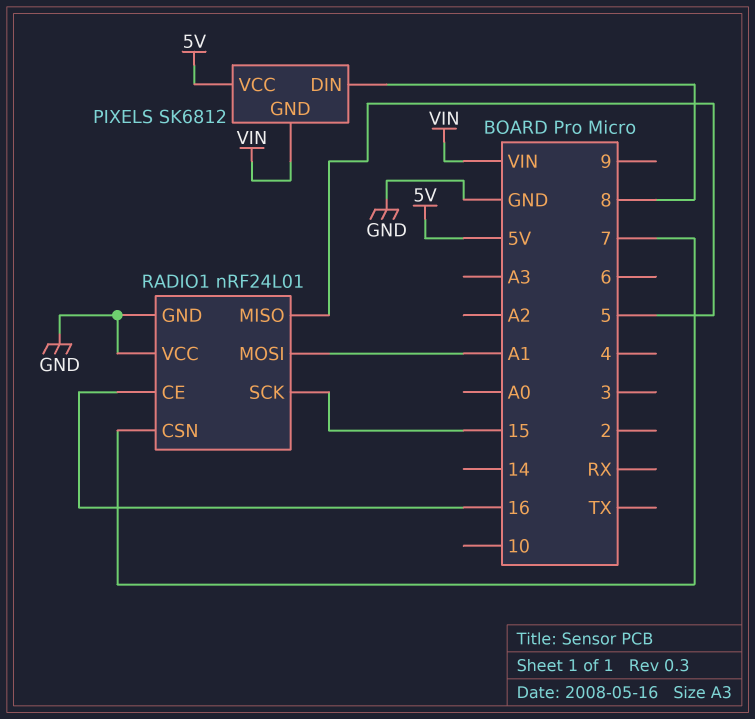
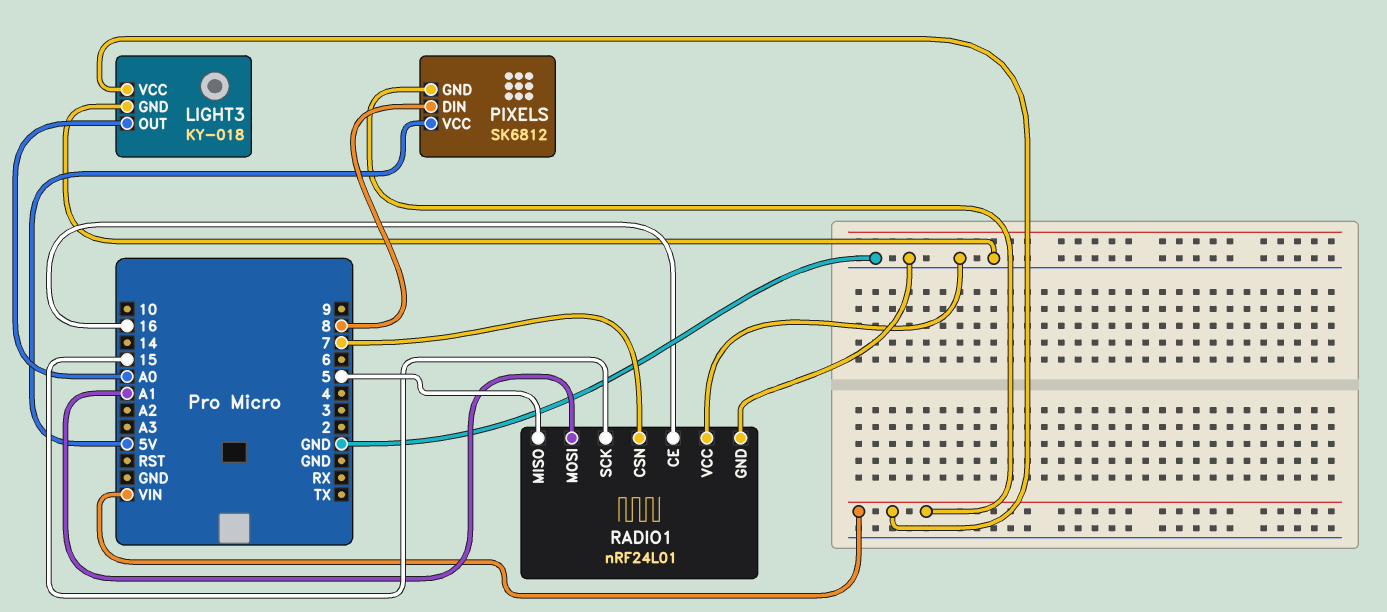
LIGHT3: none -> KY-018
LIGHT3 pin GND: none -> GND
LIGHT3 pin OUT: none -> A0
LIGHT3 pin VCC: none -> VIN

